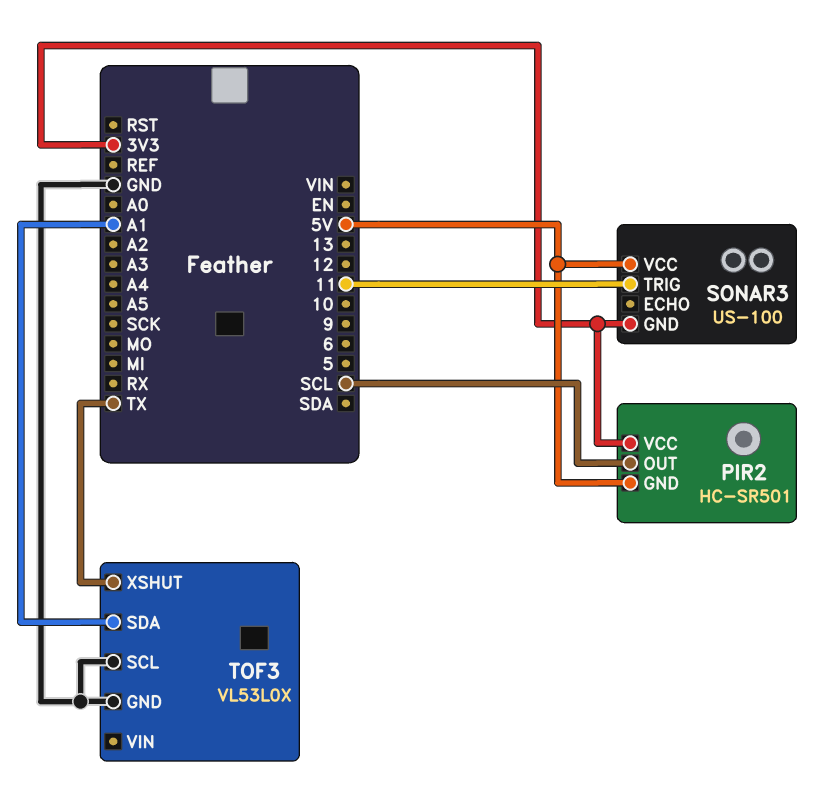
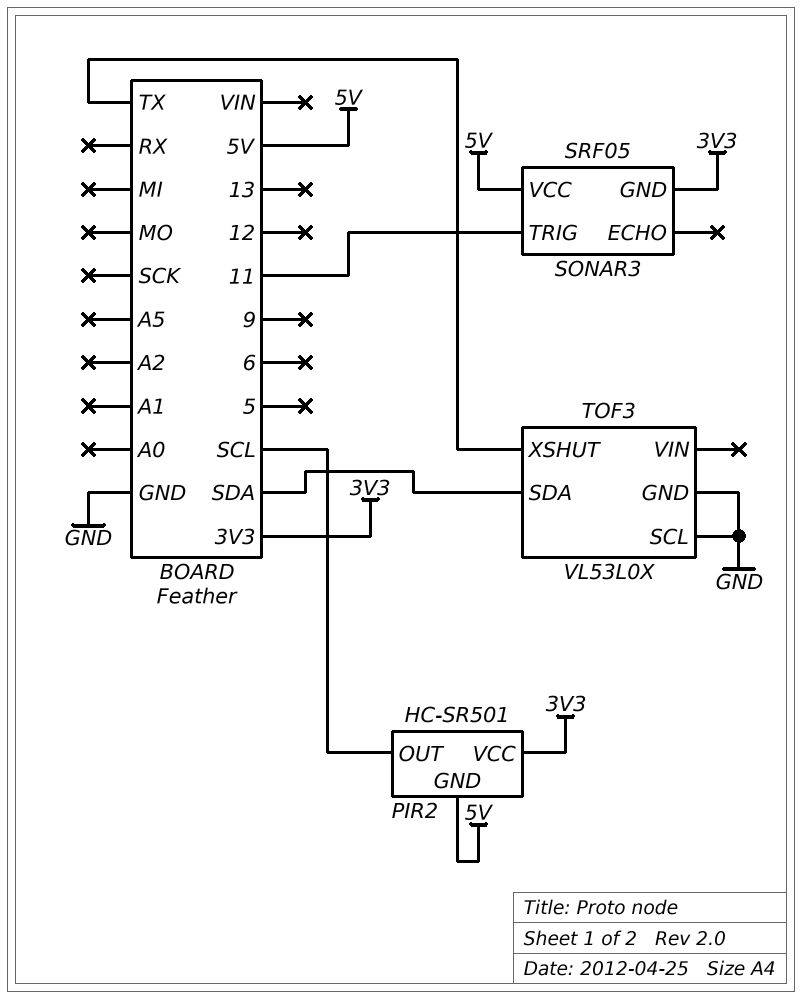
SONAR3: US-100 -> SRF05
TOF3 pin SDA: A1 -> SDA

